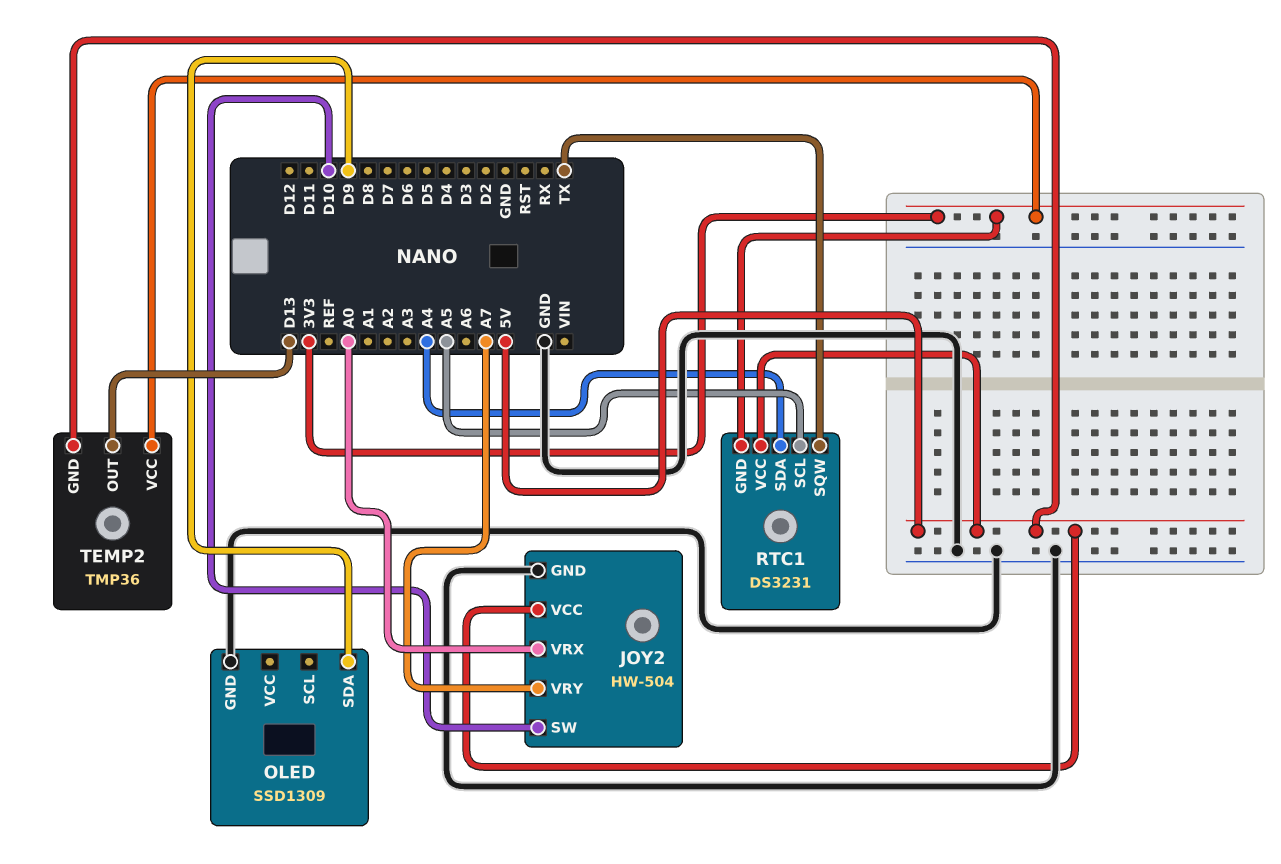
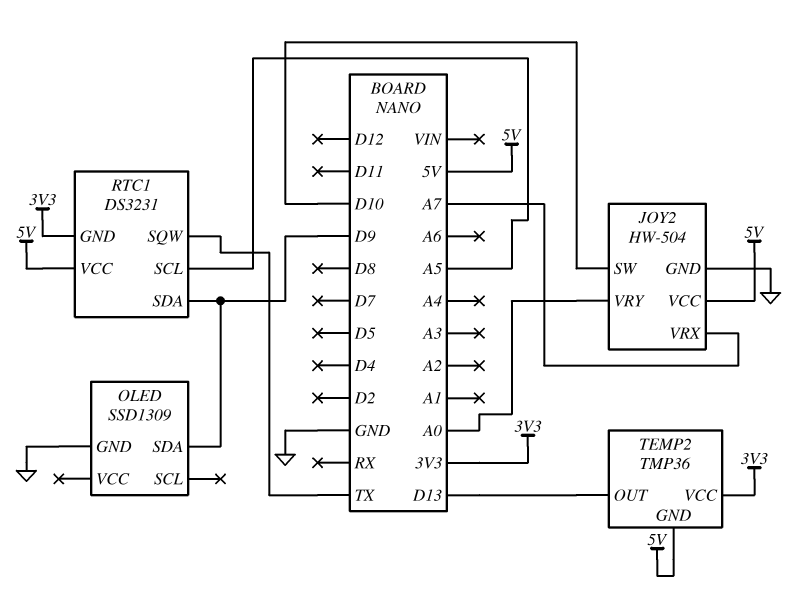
JOY2 pin VRX: A0 -> A7
JOY2 pin VRY: A7 -> A0
RTC1 pin SDA: A4 -> D9

